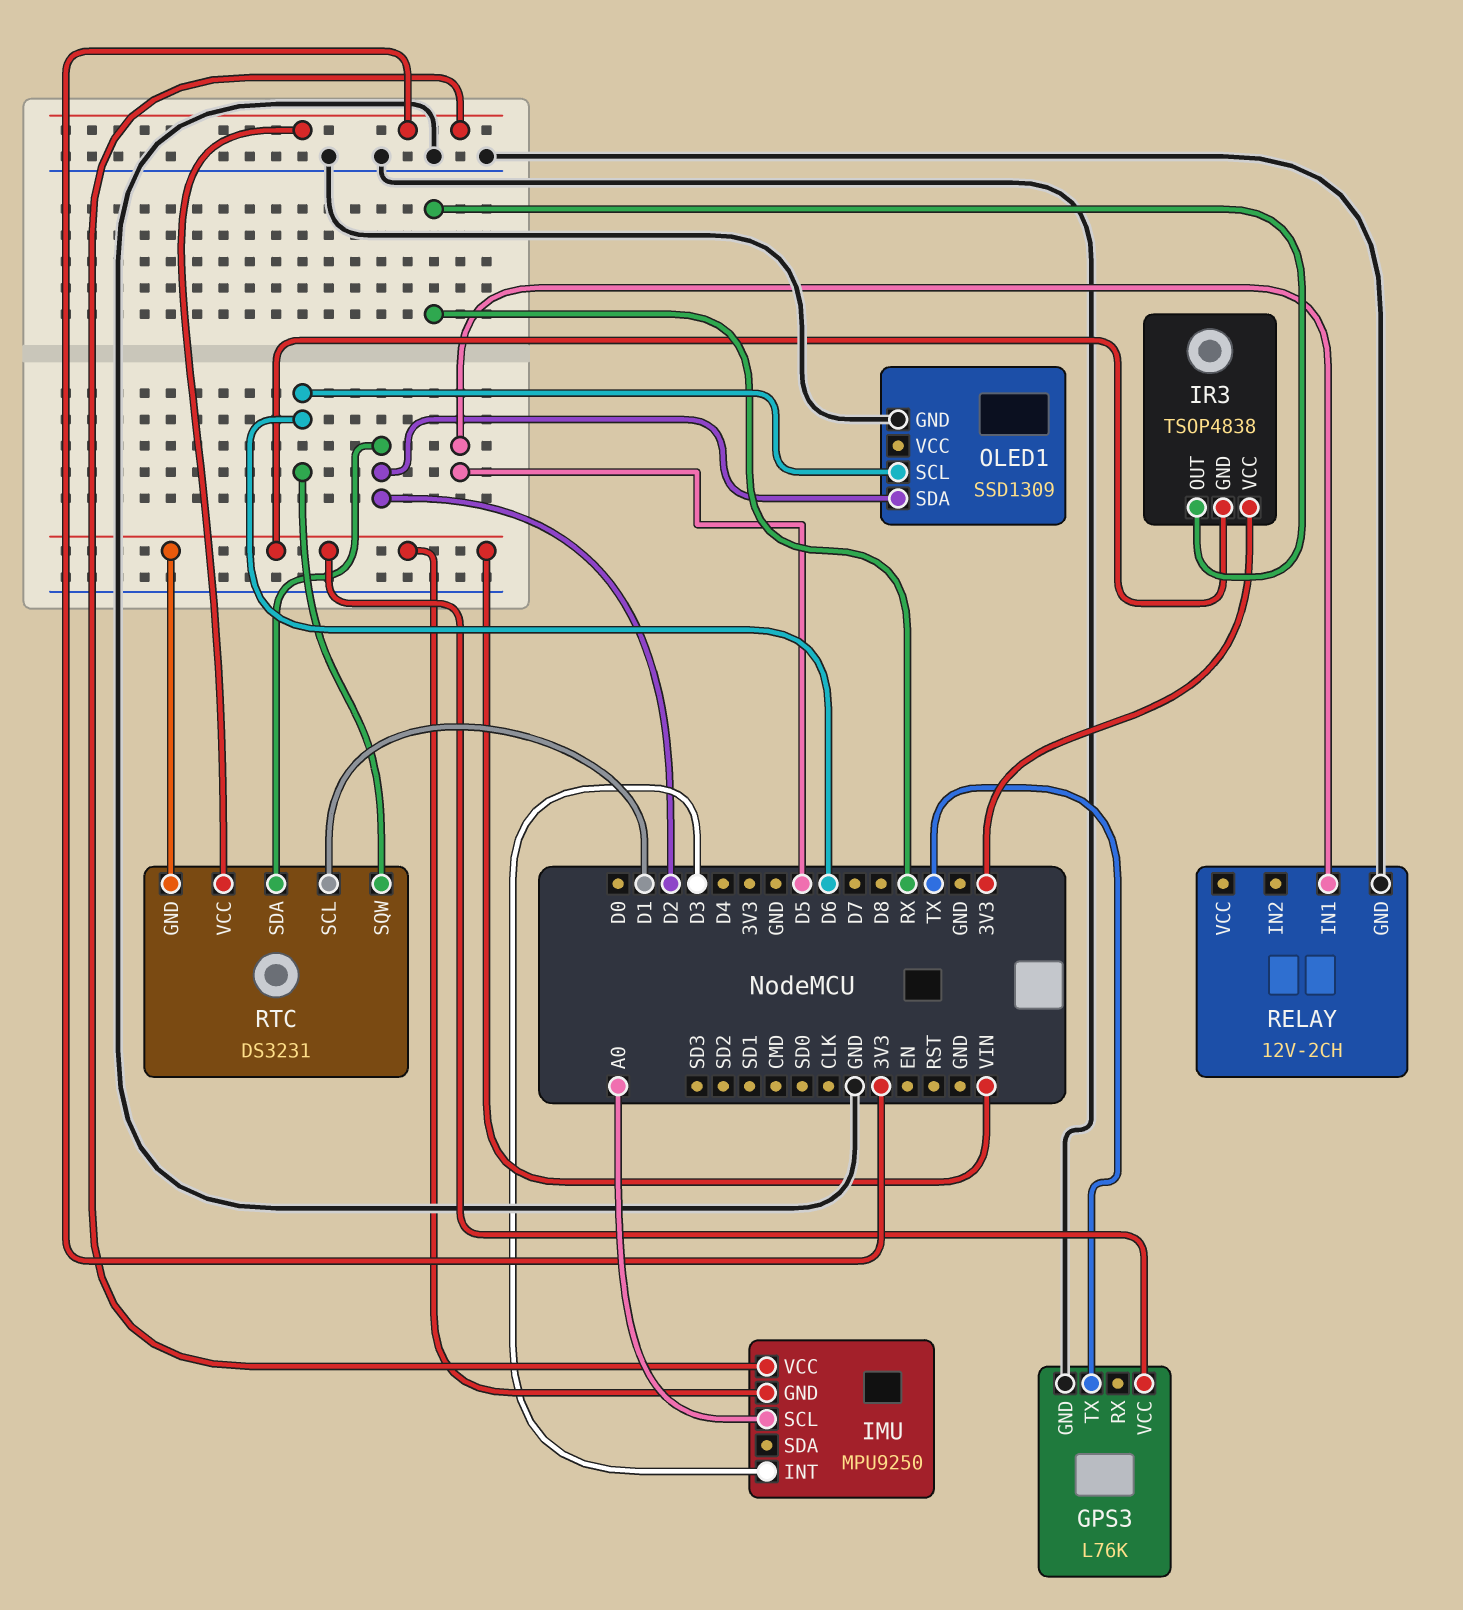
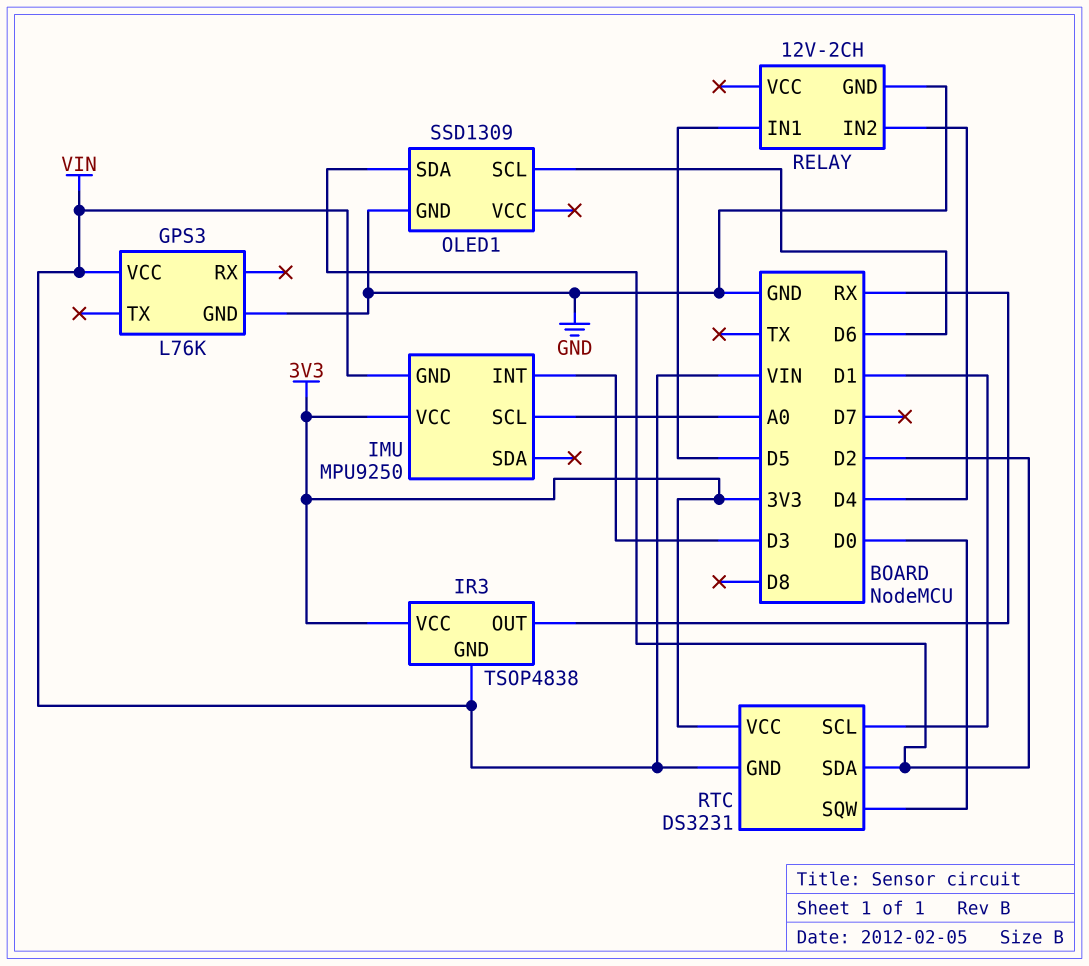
GPS3 pin TX: TX -> none
RELAY pin IN2: none -> D4
RTC pin SQW: D6 -> D0

